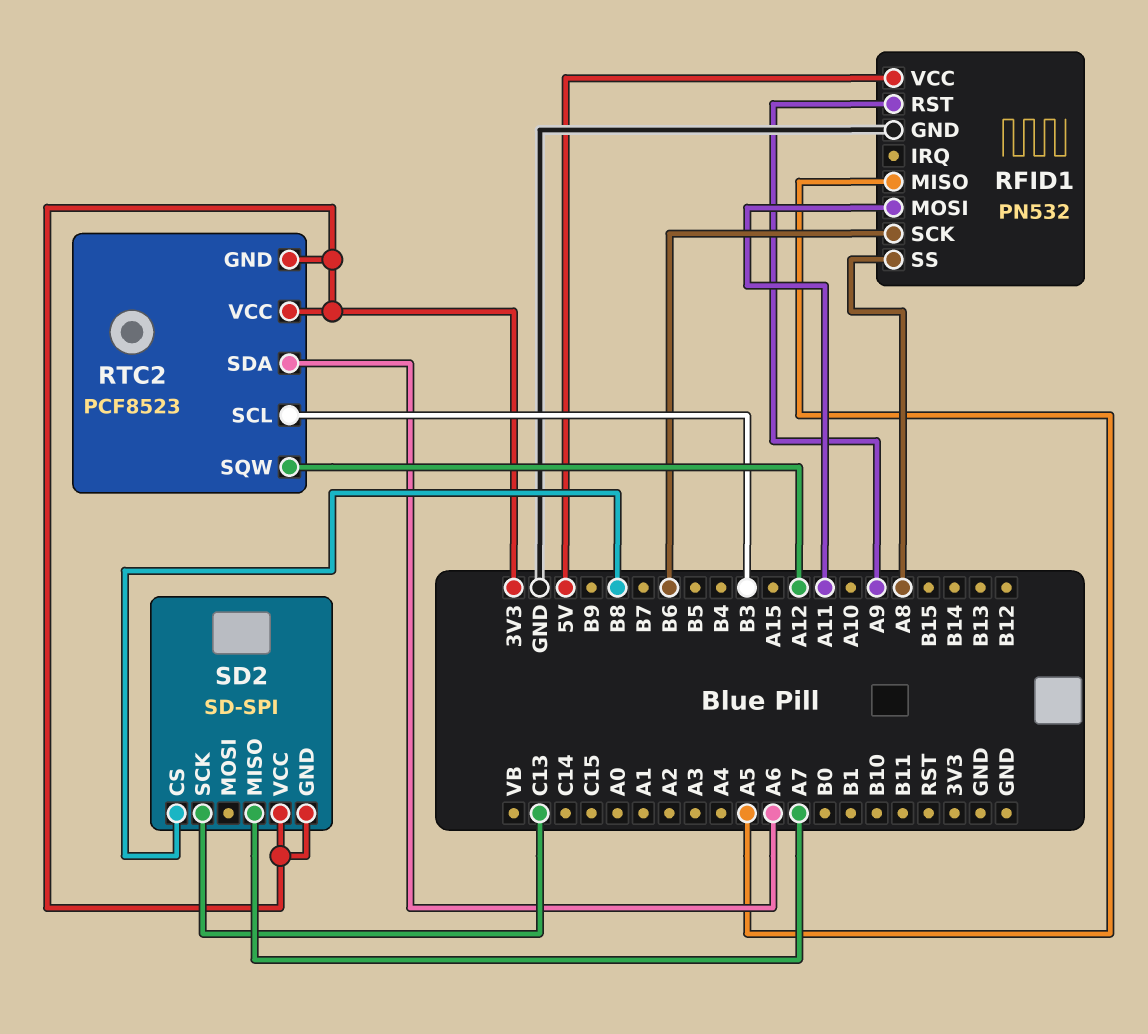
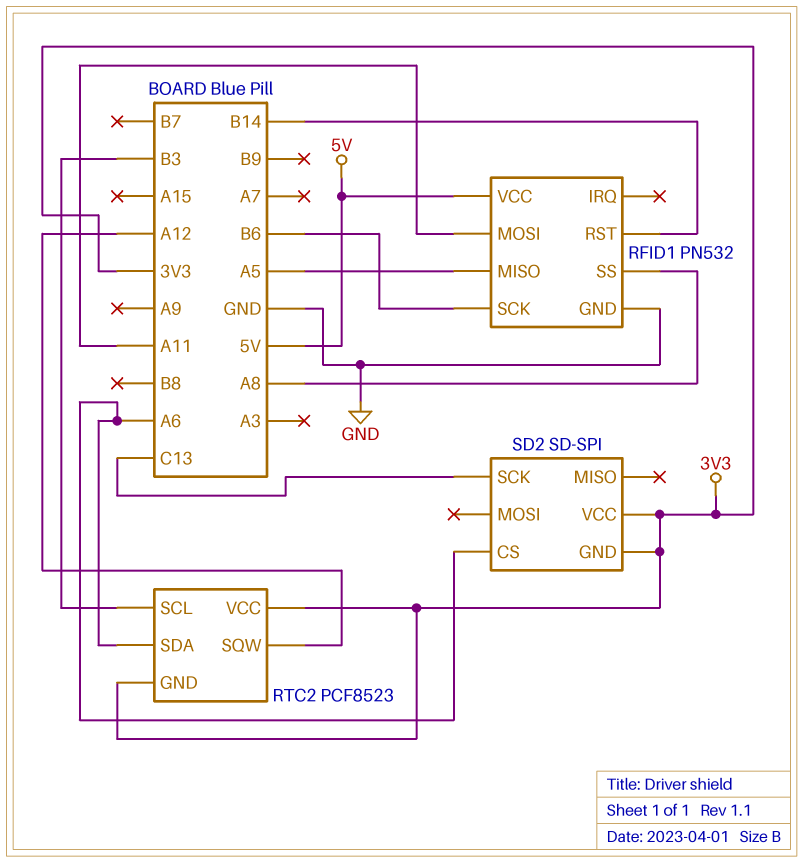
RFID1 pin RST: A9 -> B14
SD2 pin CS: B8 -> A6
SD2 pin MISO: A7 -> none

